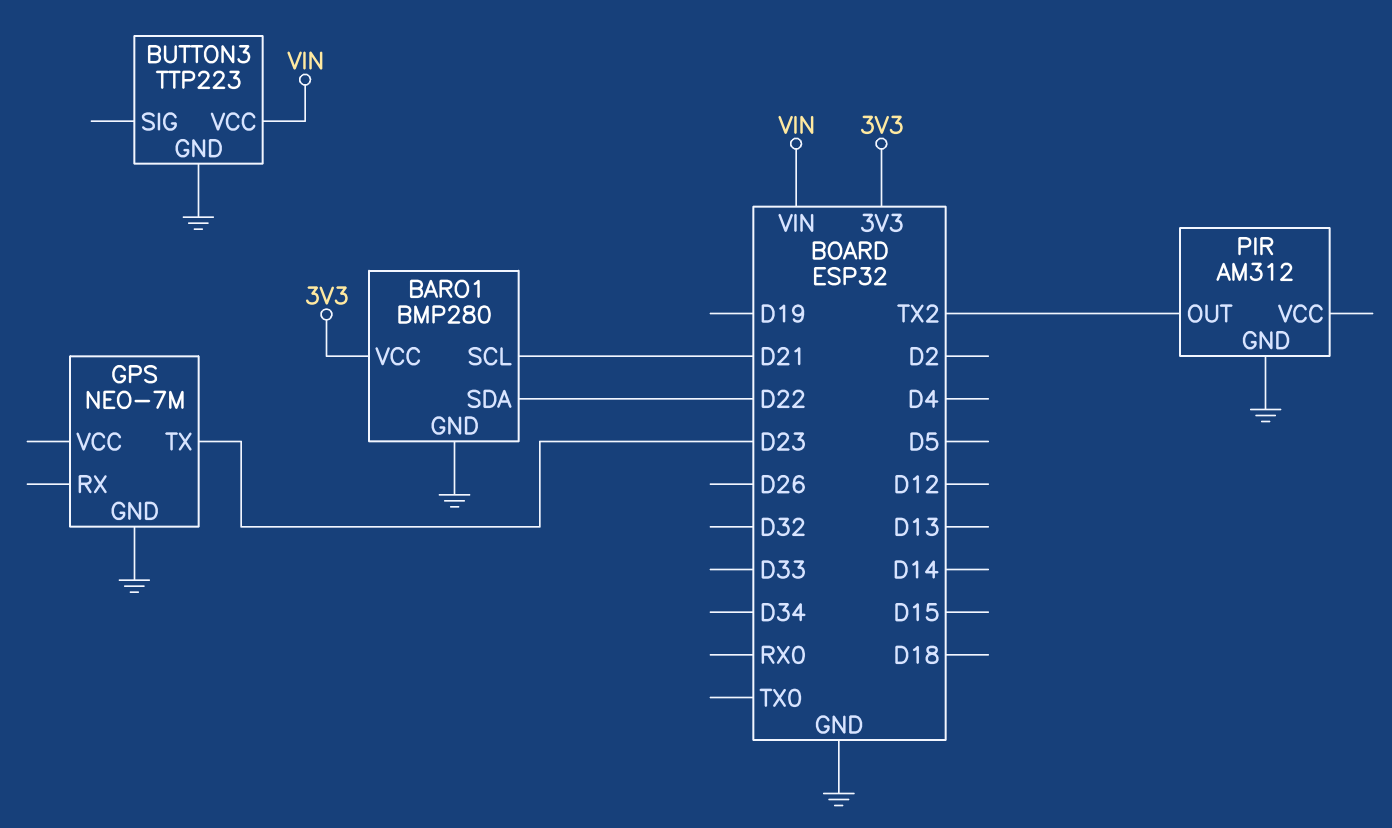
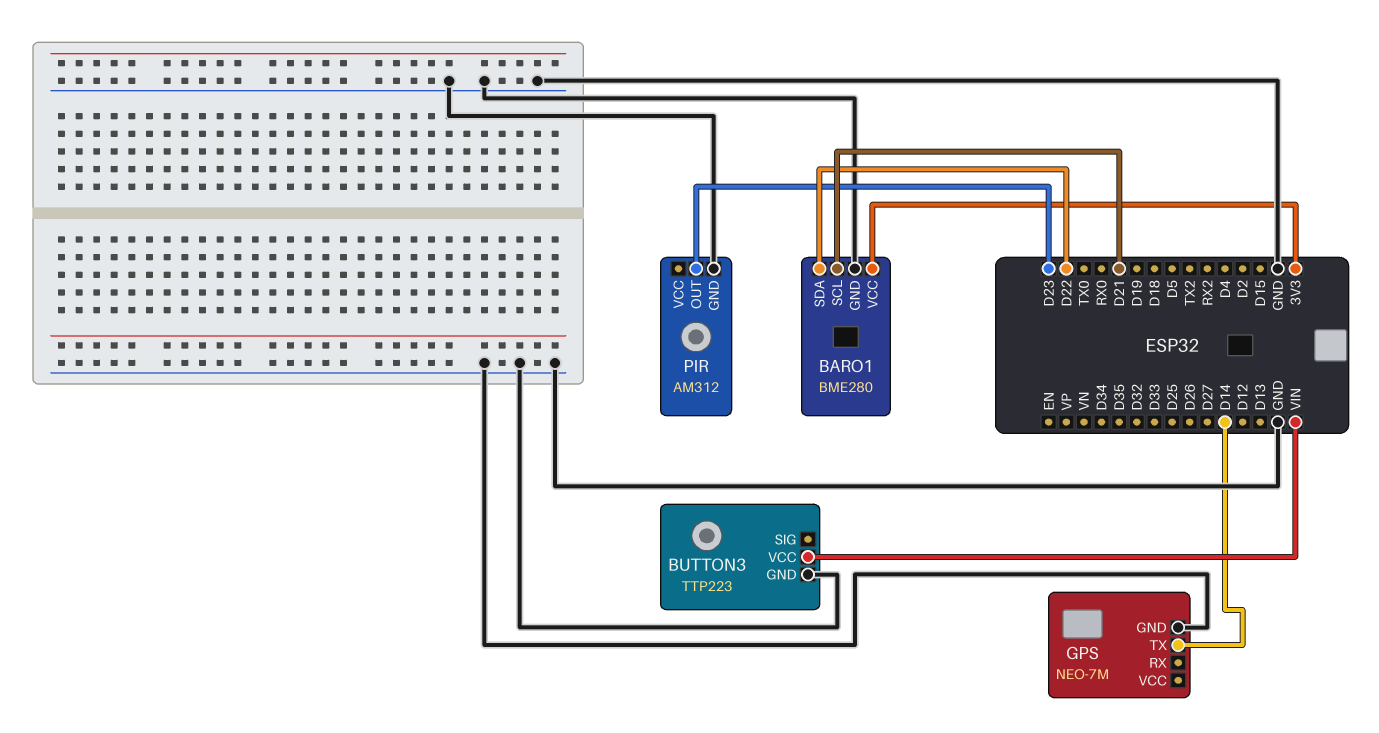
BARO1: BMP280 -> BME280
GPS pin TX: D23 -> D14
PIR pin OUT: TX2 -> D23

